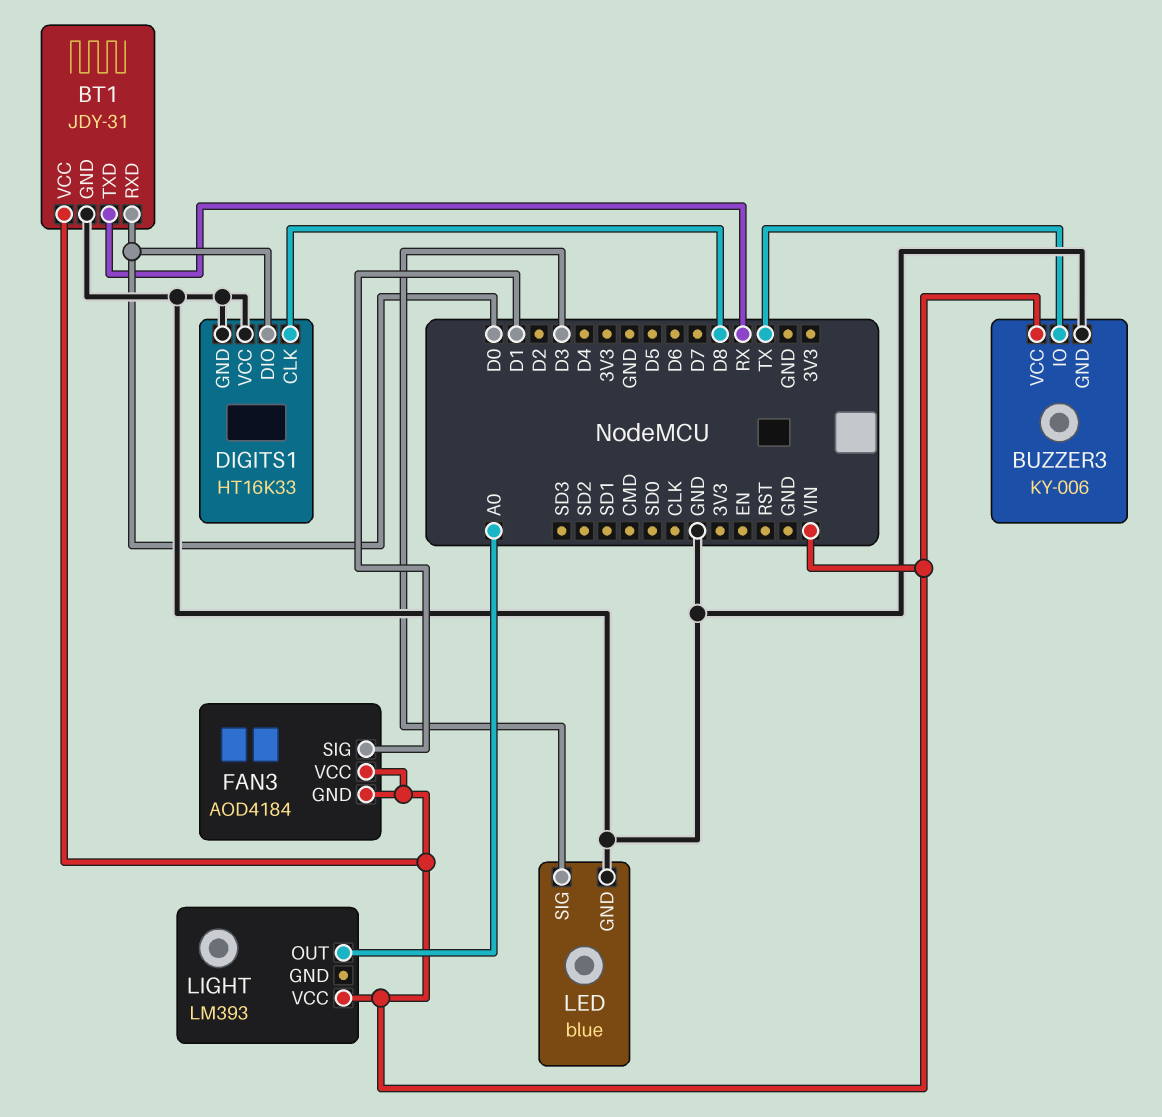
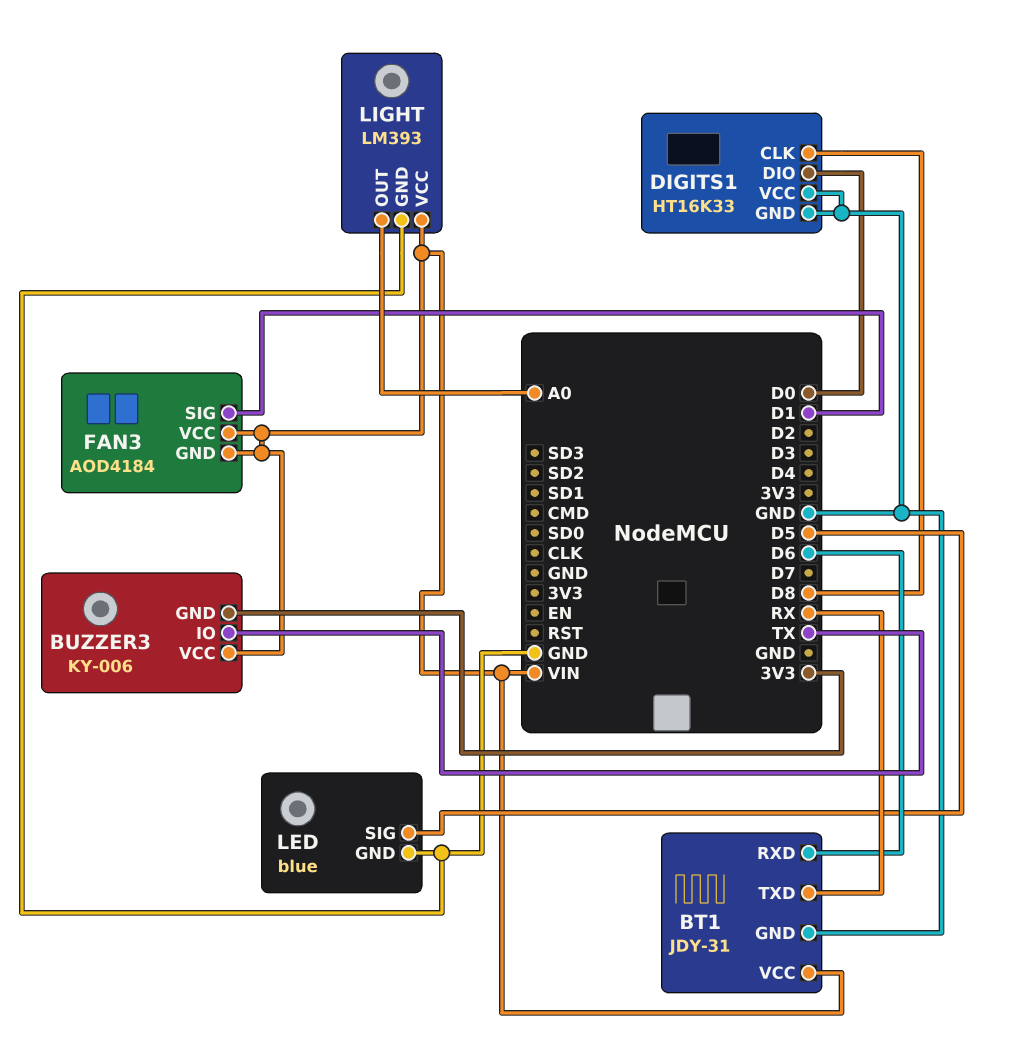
BT1 pin RXD: D0 -> D6
BUZZER3 pin GND: GND -> 3V3
LED pin SIG: D3 -> D5
LIGHT pin GND: none -> GND

